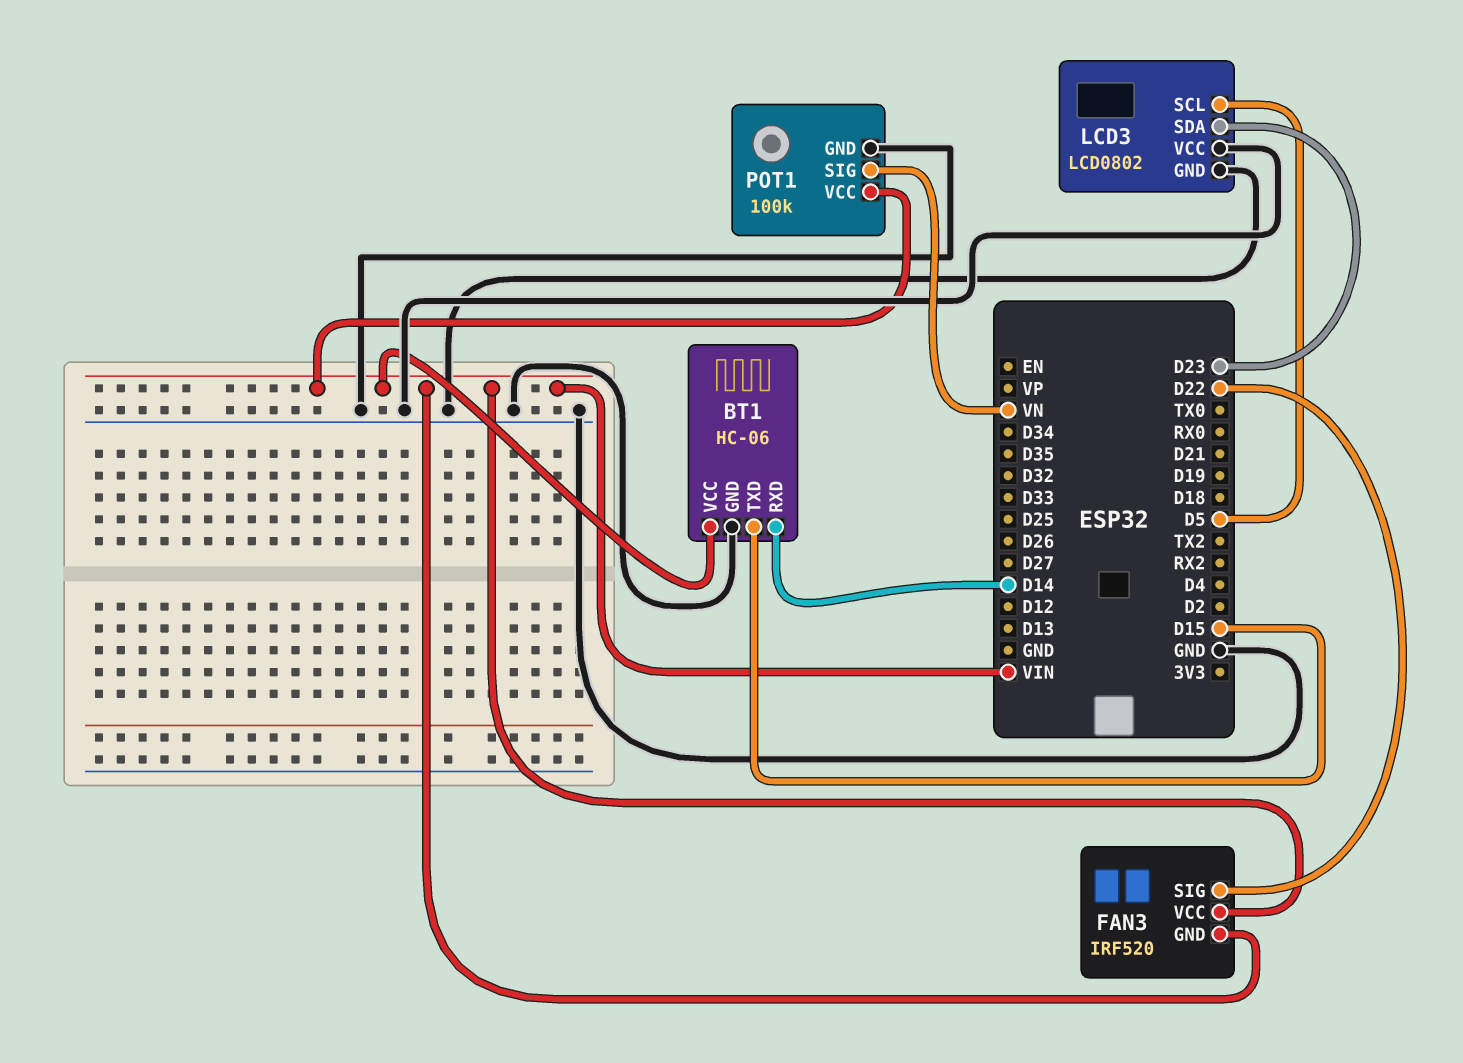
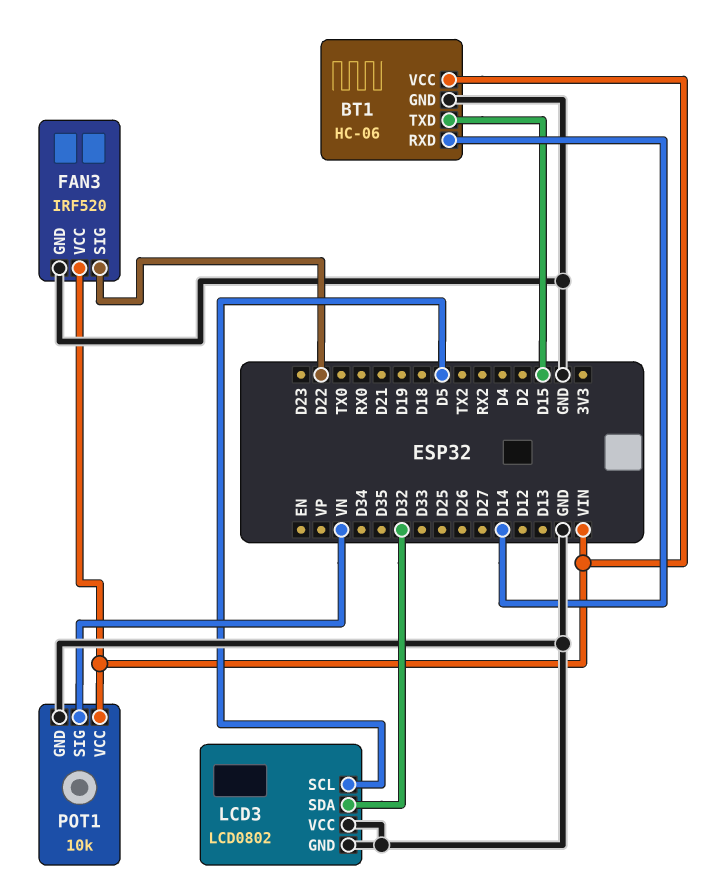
FAN3 pin GND: VIN -> GND
LCD3 pin SDA: D23 -> D32
POT1: 100k -> 10k

